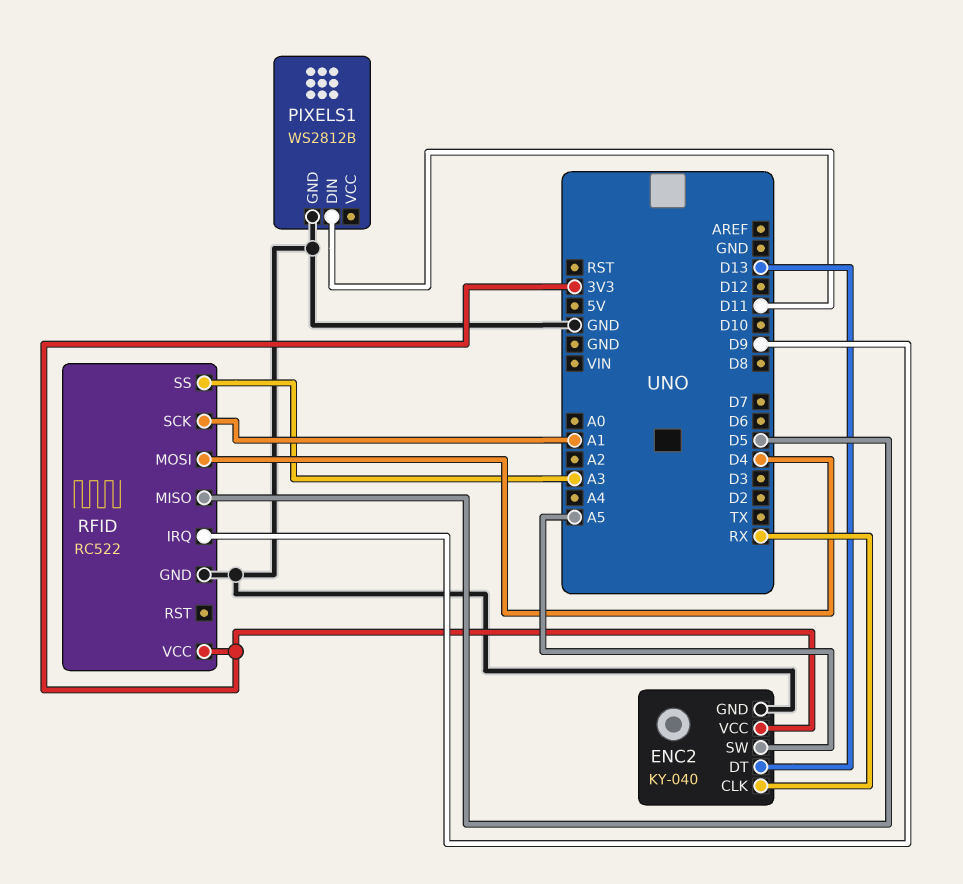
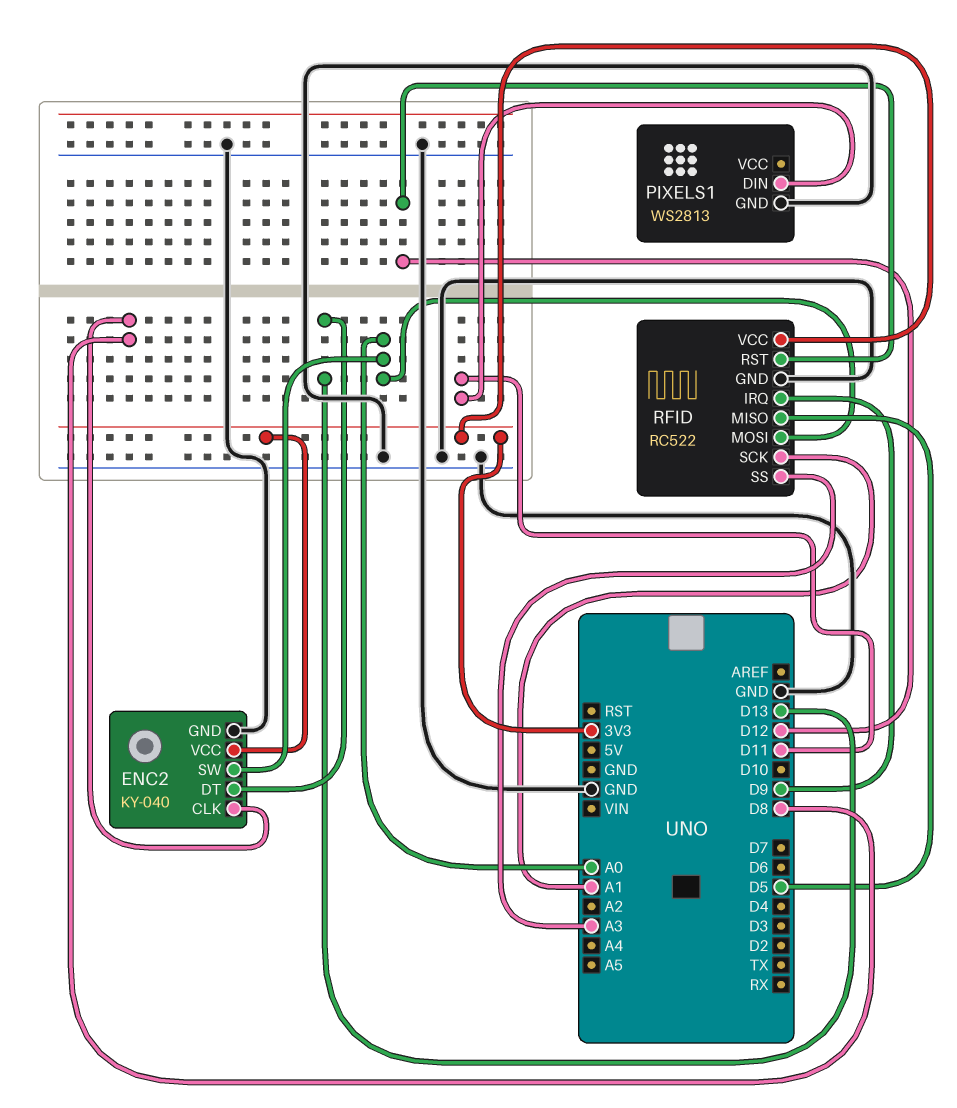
ENC2 pin CLK: RX -> D8
ENC2 pin SW: A5 -> A0
PIXELS1: WS2812B -> WS2813
RFID pin MOSI: D4 -> A0
RFID pin RST: none -> D12

